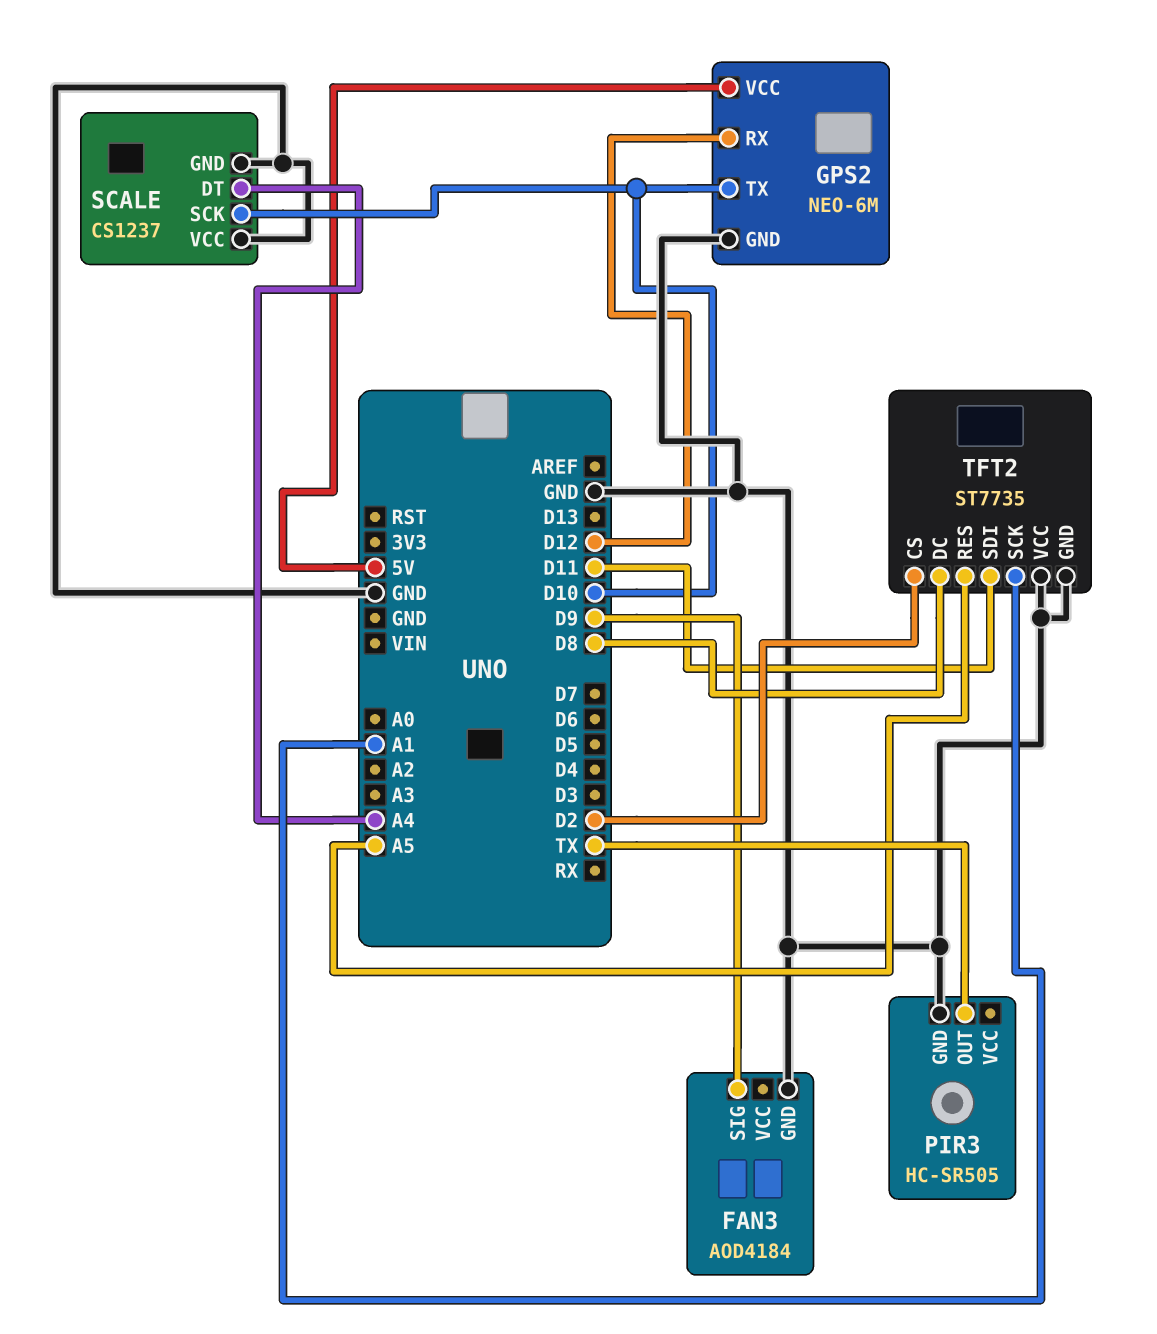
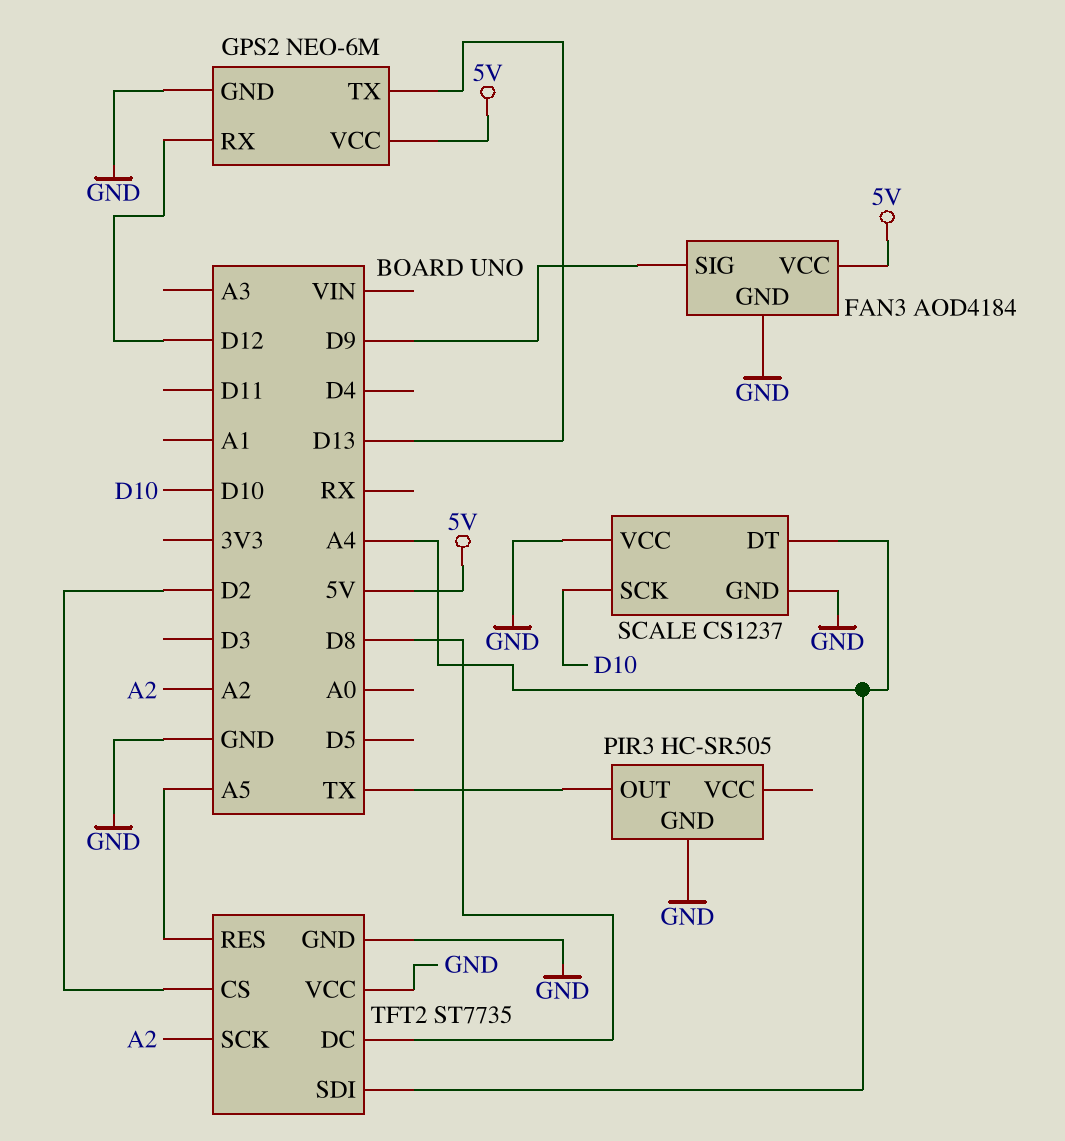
FAN3 pin VCC: none -> 5V
GPS2 pin TX: D10 -> D13
TFT2 pin SCK: A1 -> A2
TFT2 pin SDI: D11 -> A4

